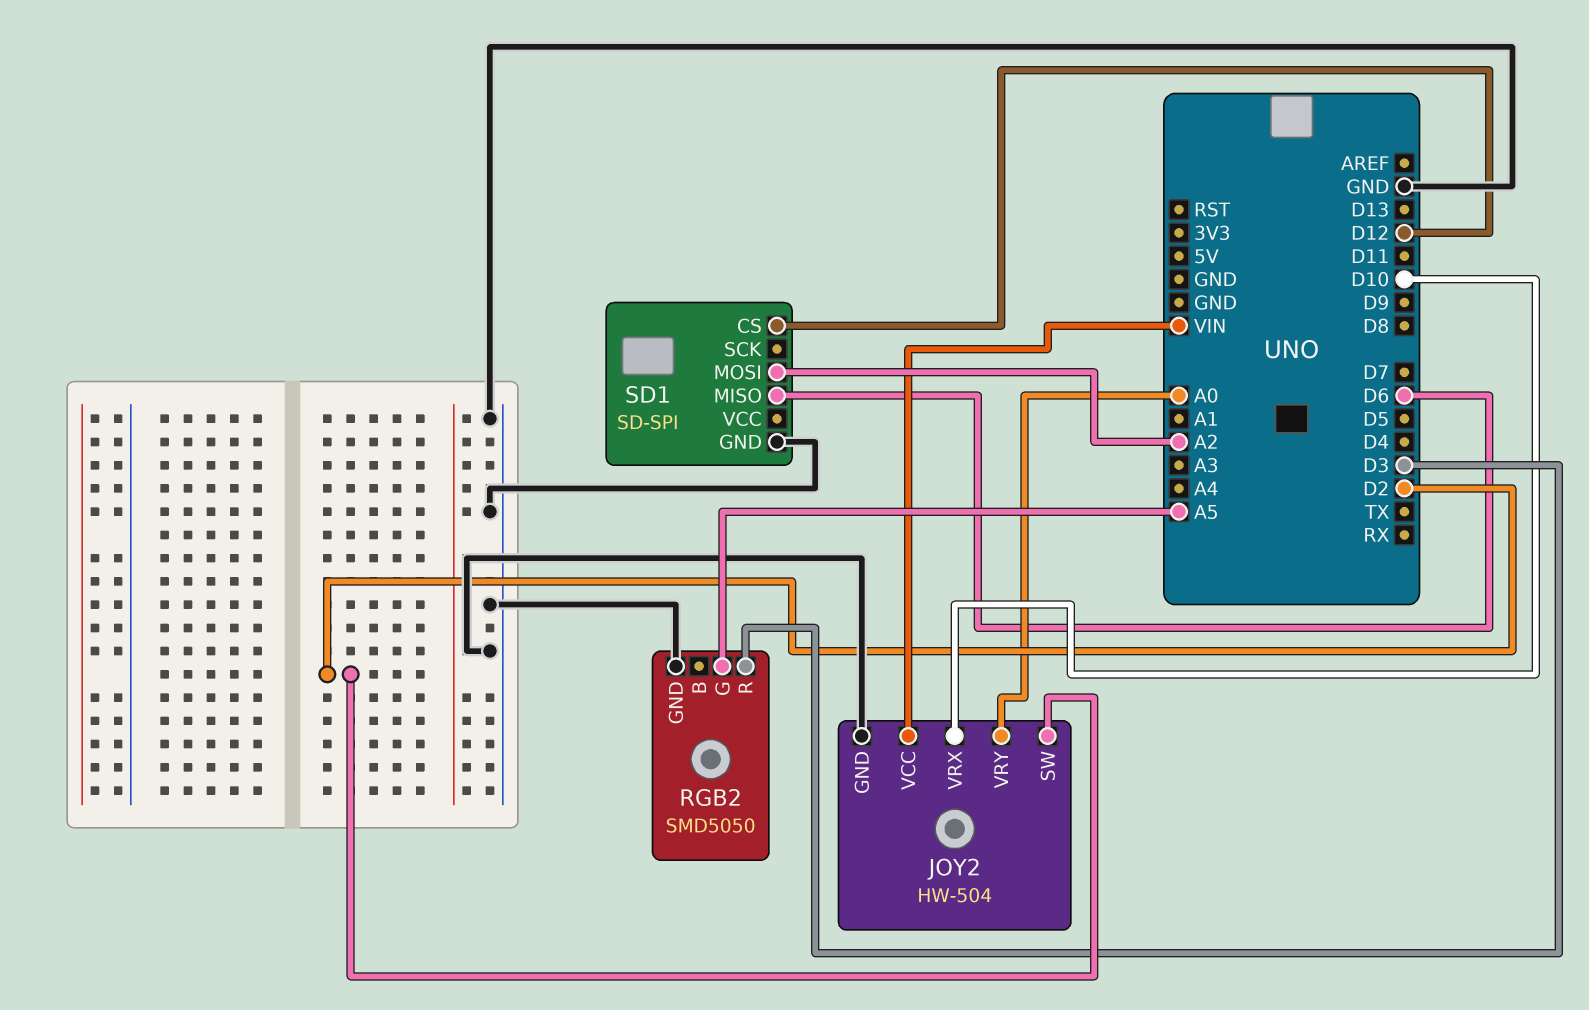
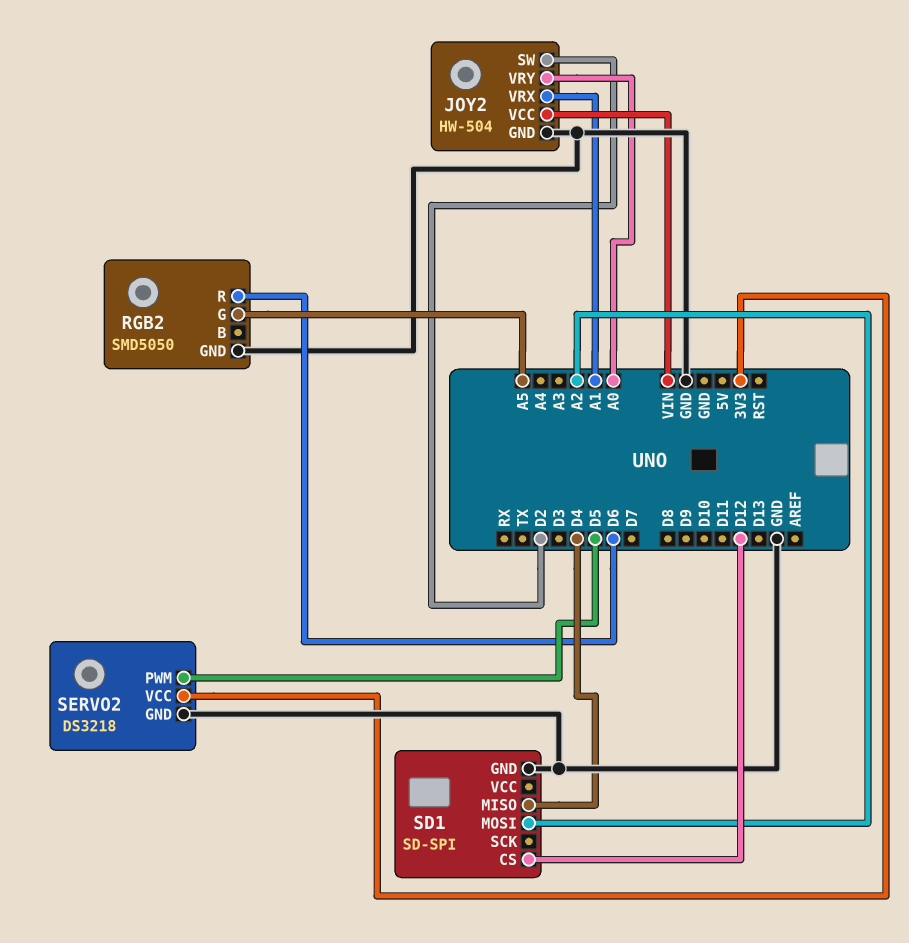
JOY2 pin VRX: D10 -> A1
RGB2 pin R: D3 -> D6
SD1 pin MISO: D6 -> D4
SERVO2: none -> DS3218
SERVO2 pin GND: none -> GND
SERVO2 pin PWM: none -> D5
SERVO2 pin VCC: none -> 3V3

